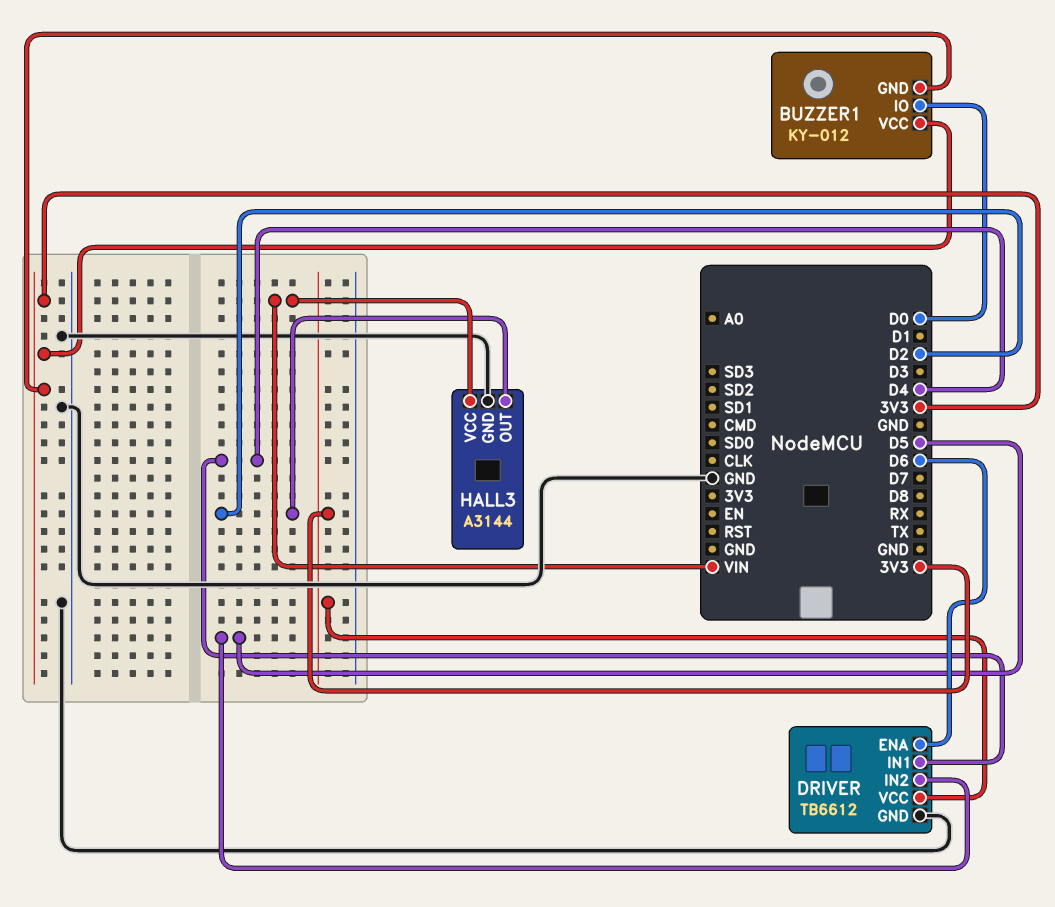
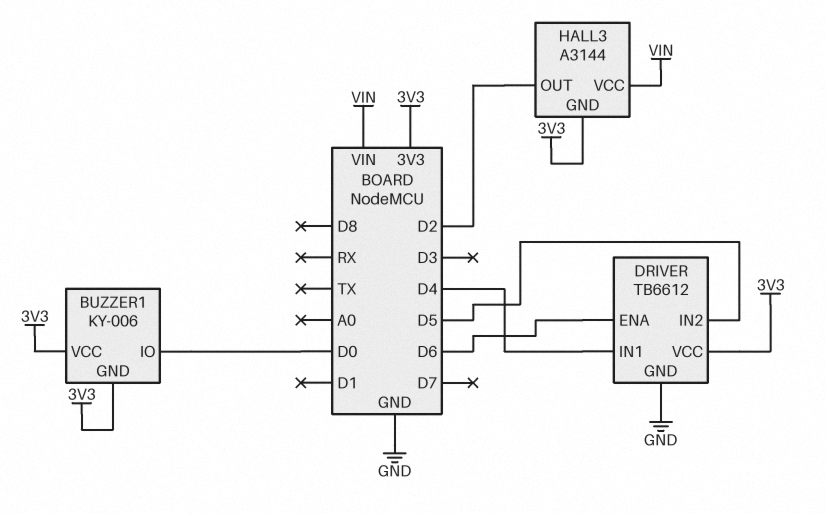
BUZZER1: KY-012 -> KY-006
HALL3 pin GND: GND -> 3V3

